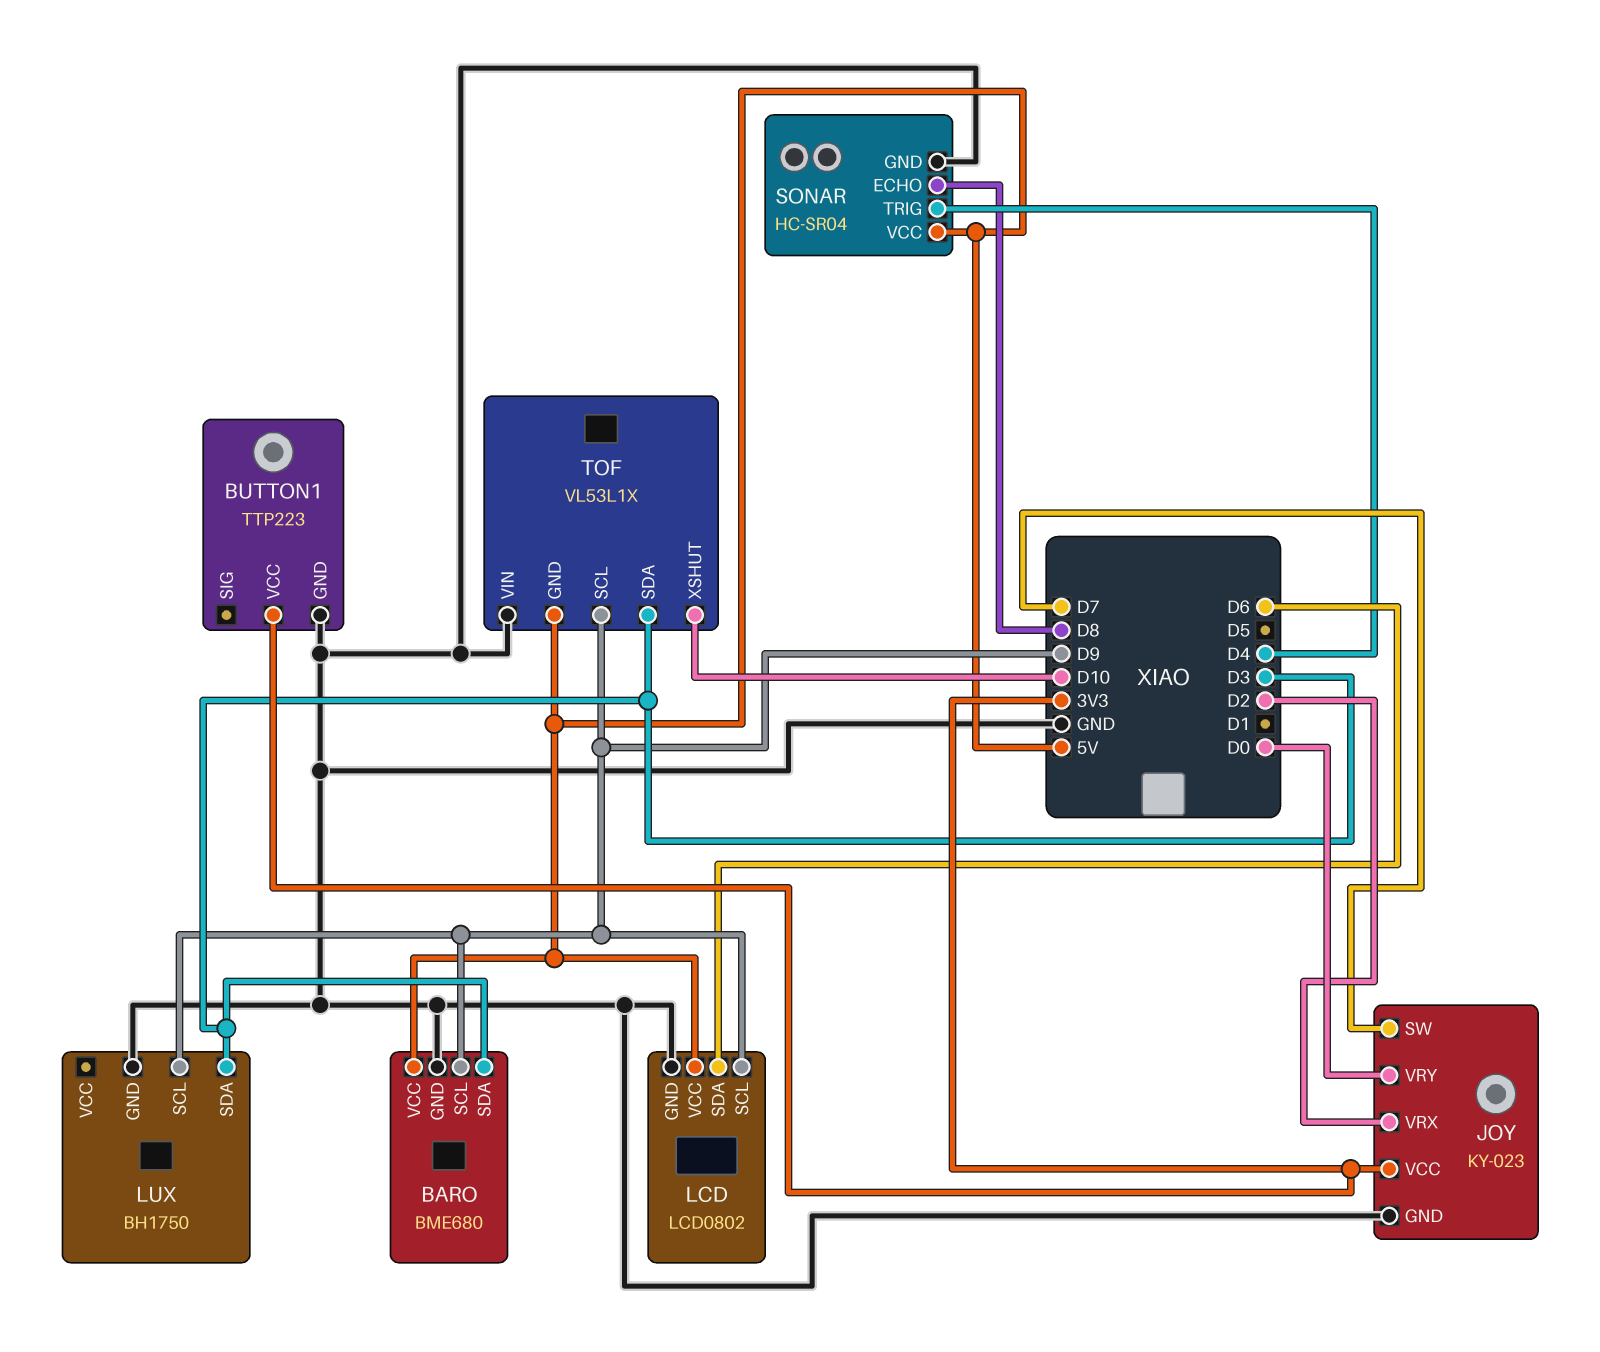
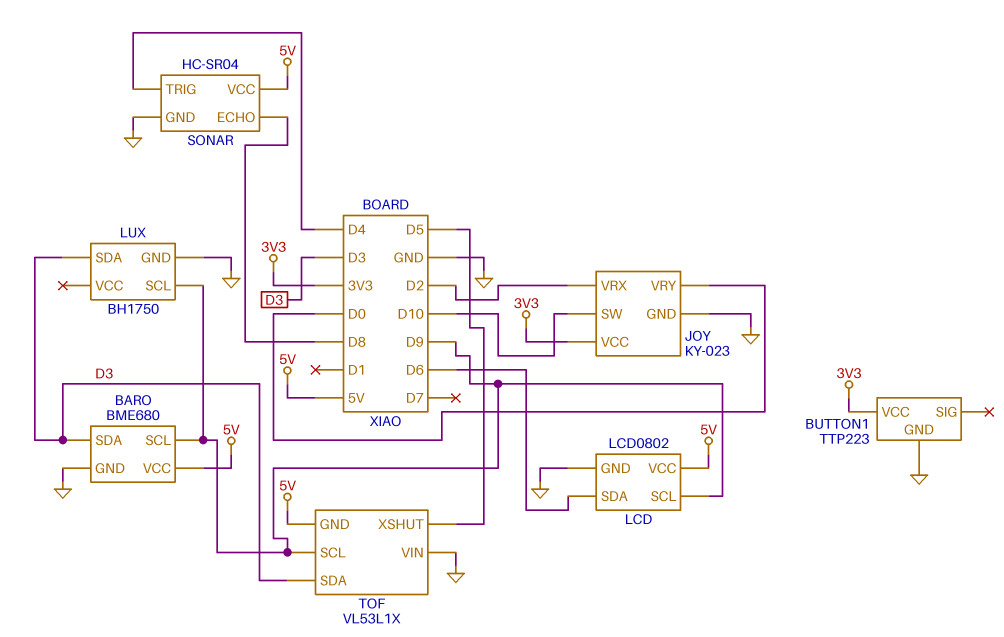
JOY pin SW: D7 -> D10
TOF pin XSHUT: D10 -> D5

